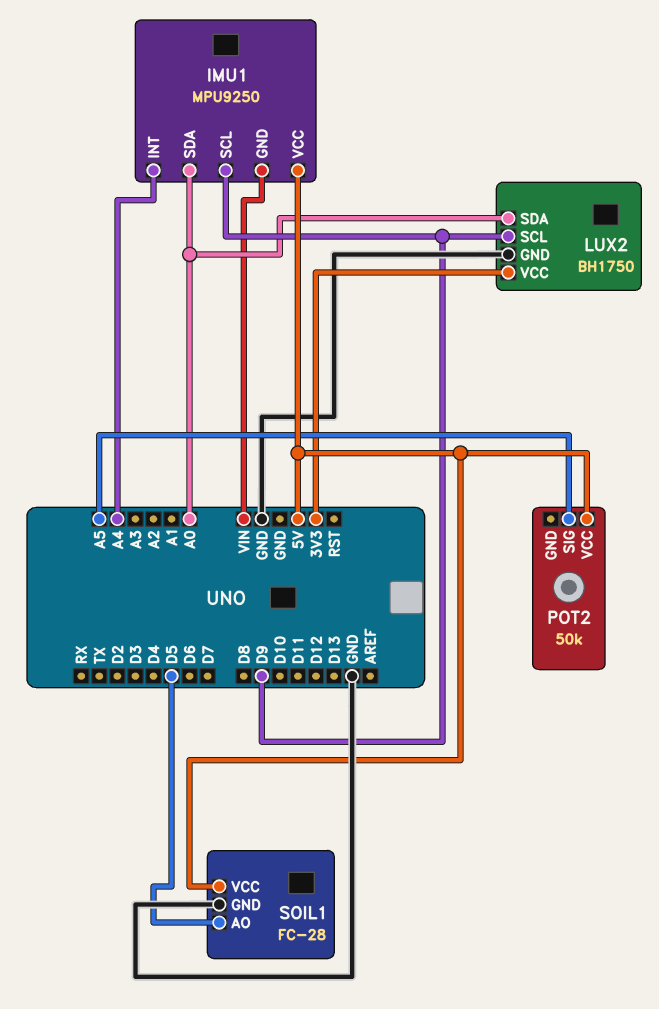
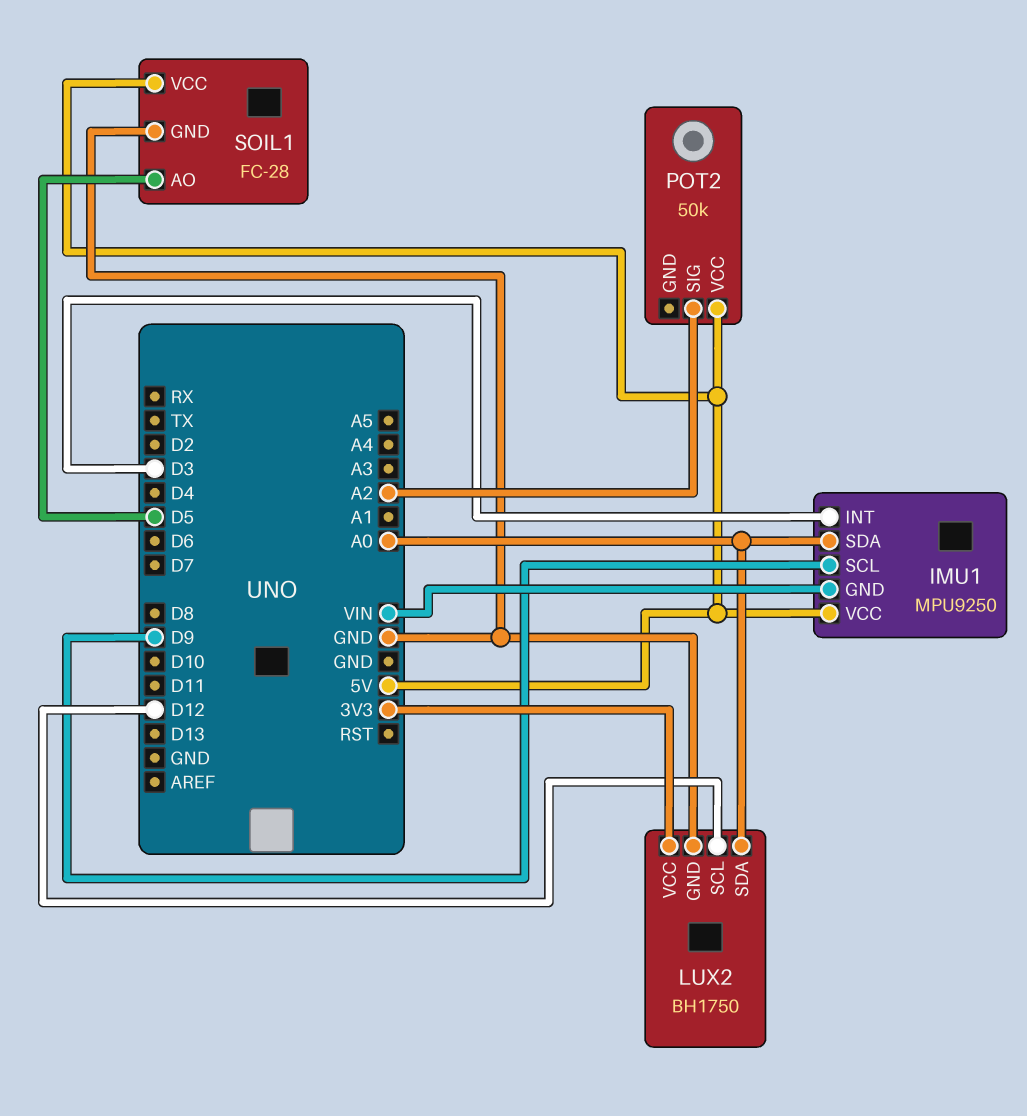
IMU1 pin INT: A4 -> D3
LUX2 pin SCL: D9 -> D12
POT2 pin SIG: A5 -> A2

